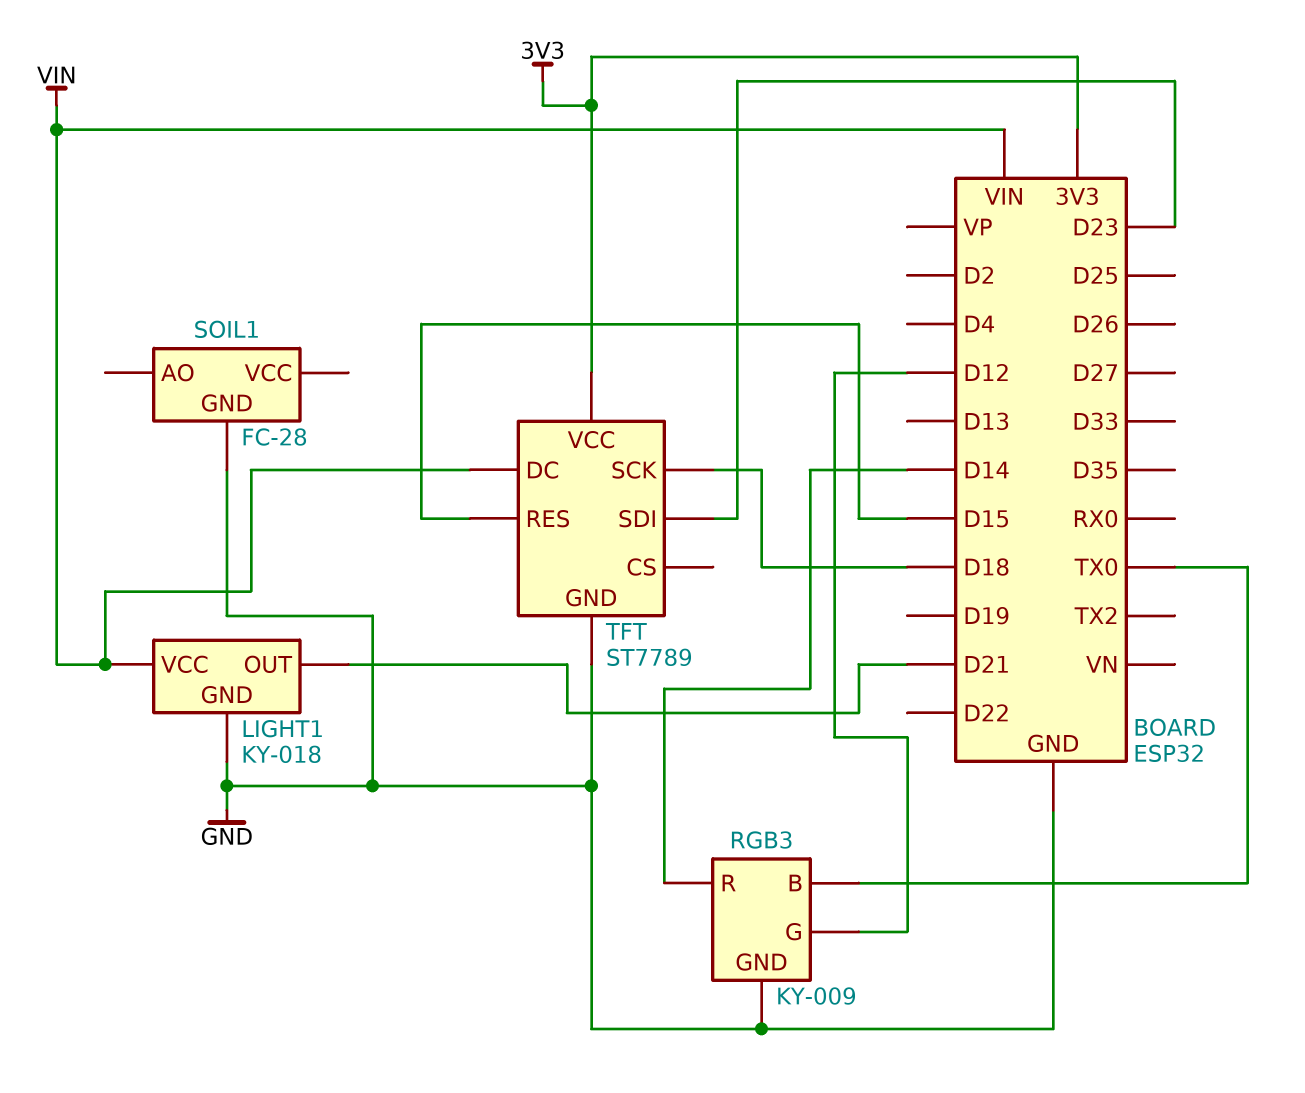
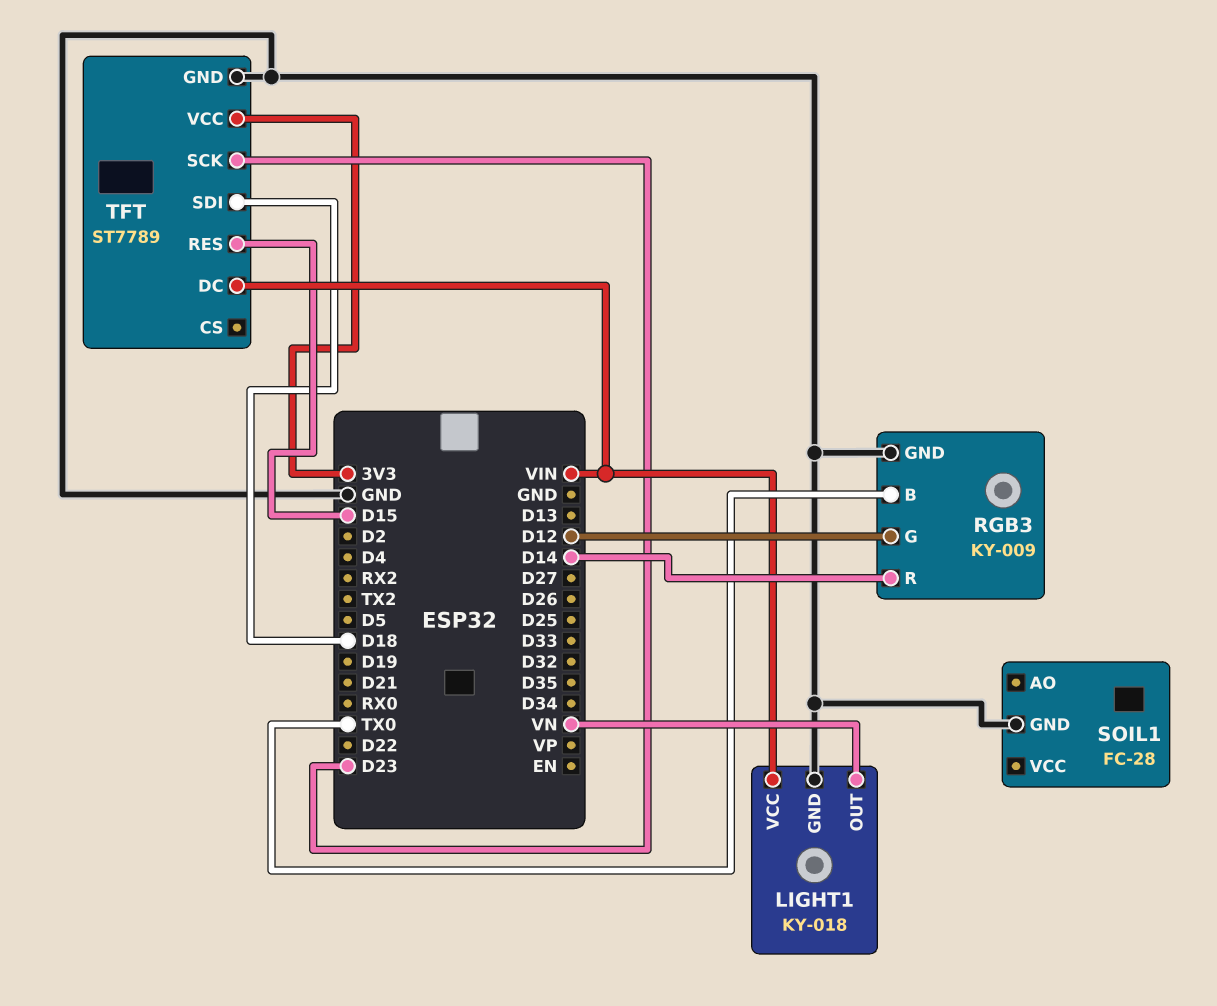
LIGHT1 pin OUT: D21 -> VN
TFT pin SCK: D18 -> D23
TFT pin SDI: D23 -> D18

